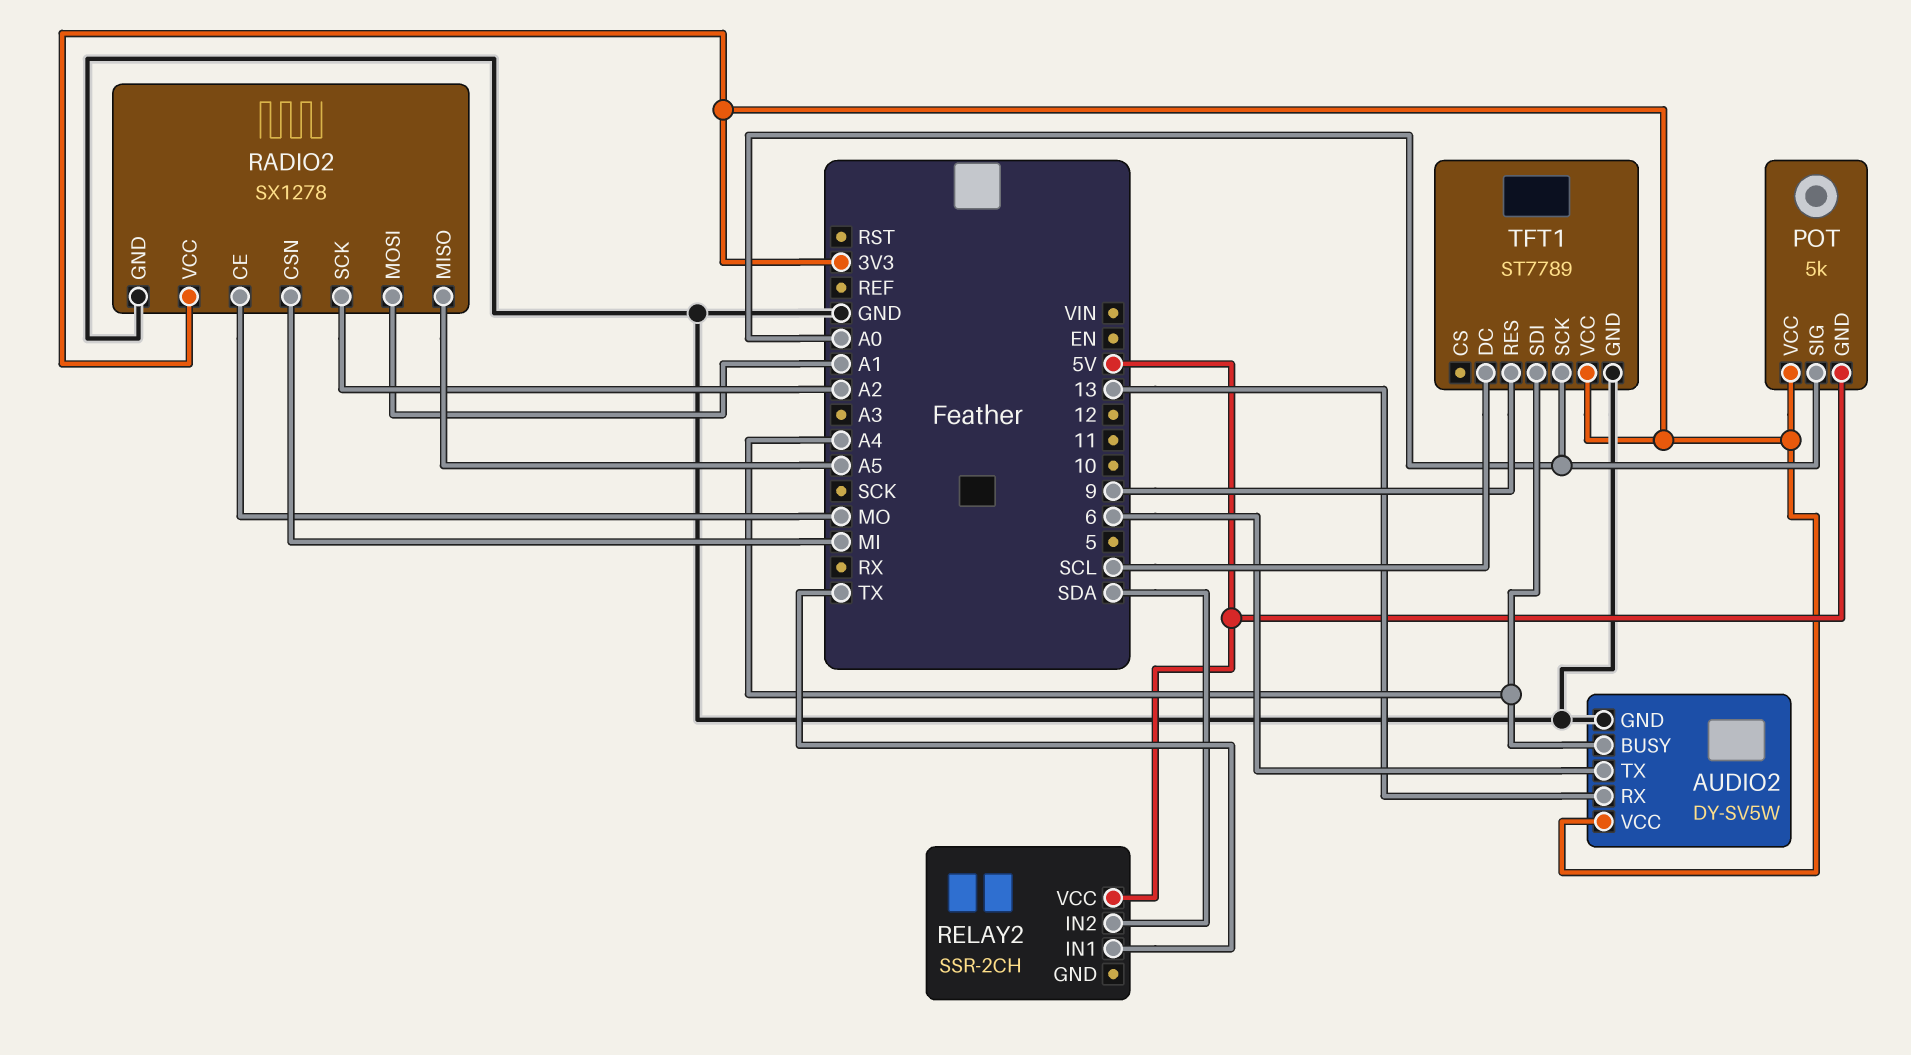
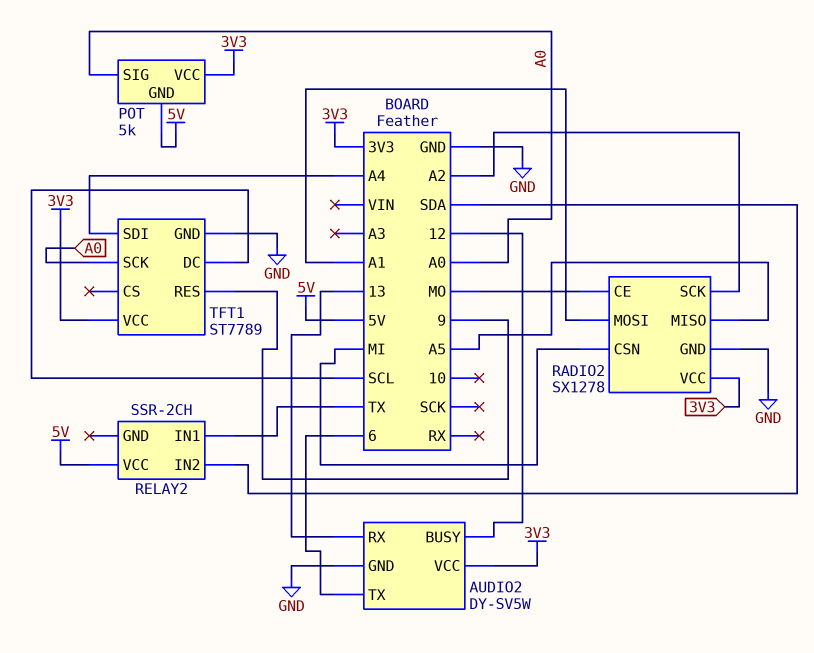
AUDIO2 pin BUSY: A4 -> 12

